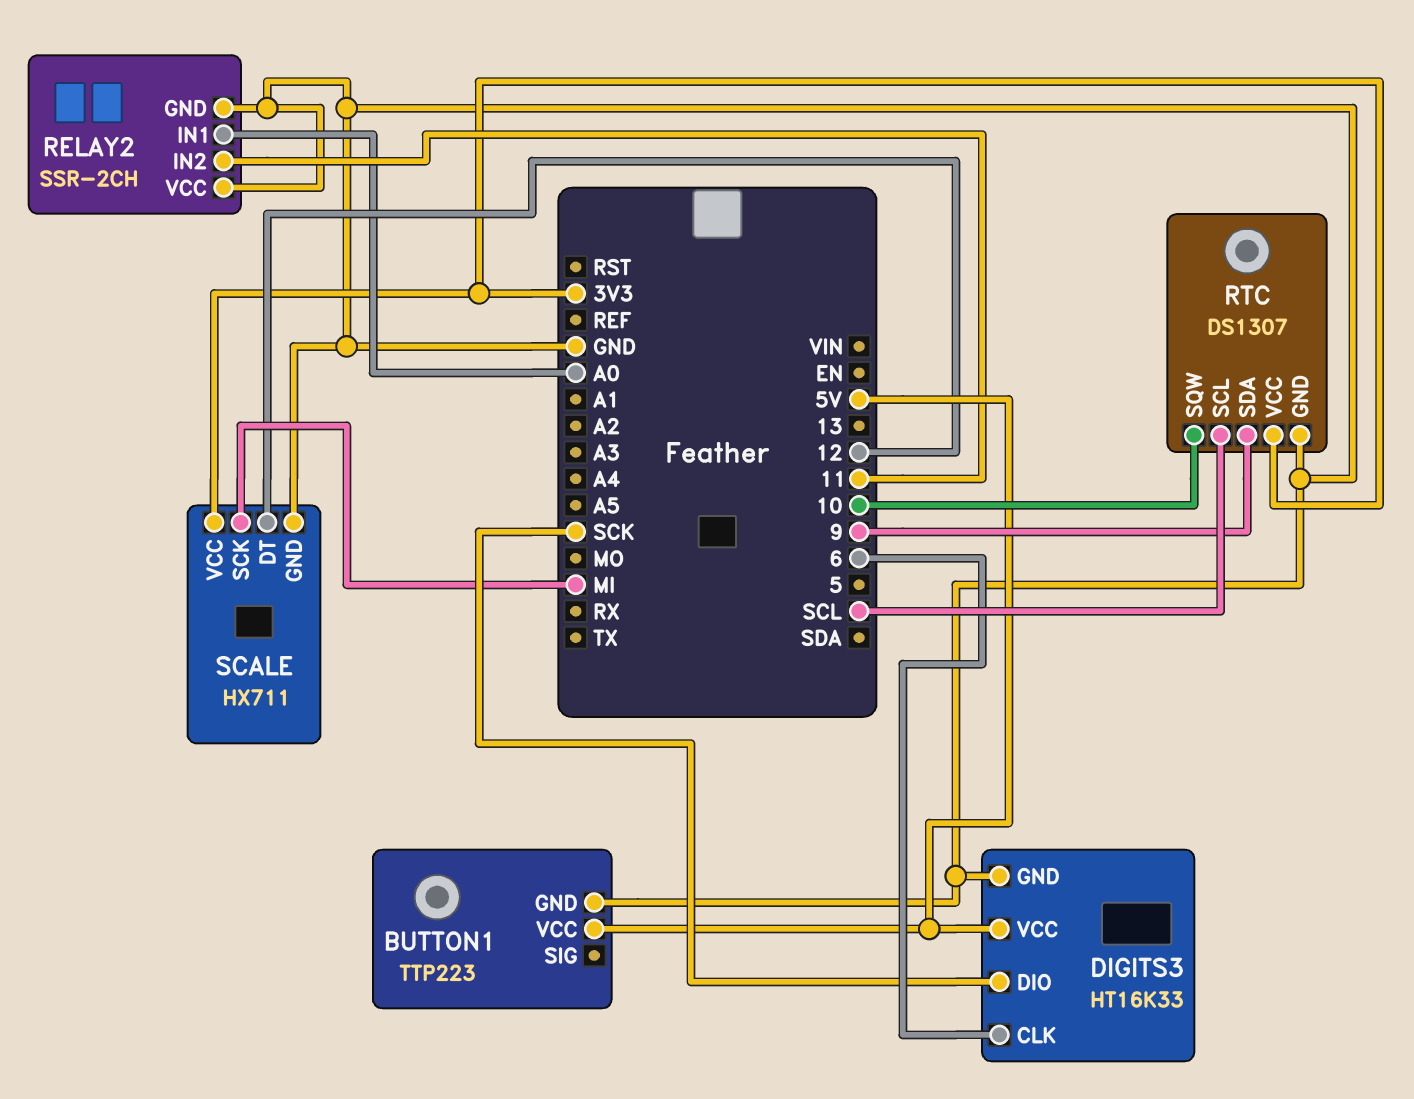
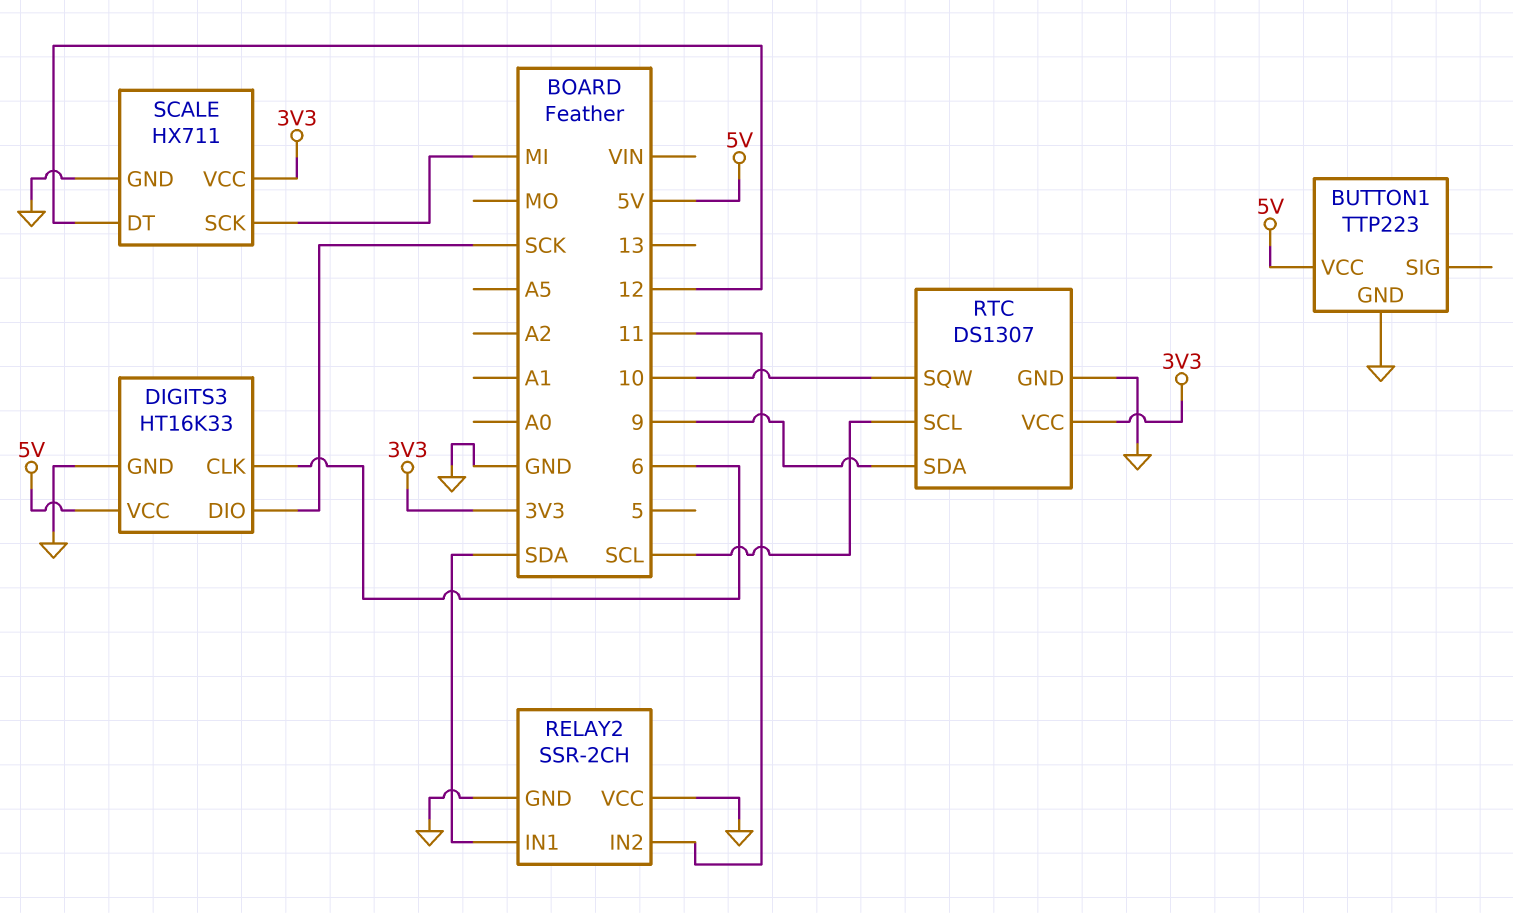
RELAY2 pin IN1: A0 -> SDA

